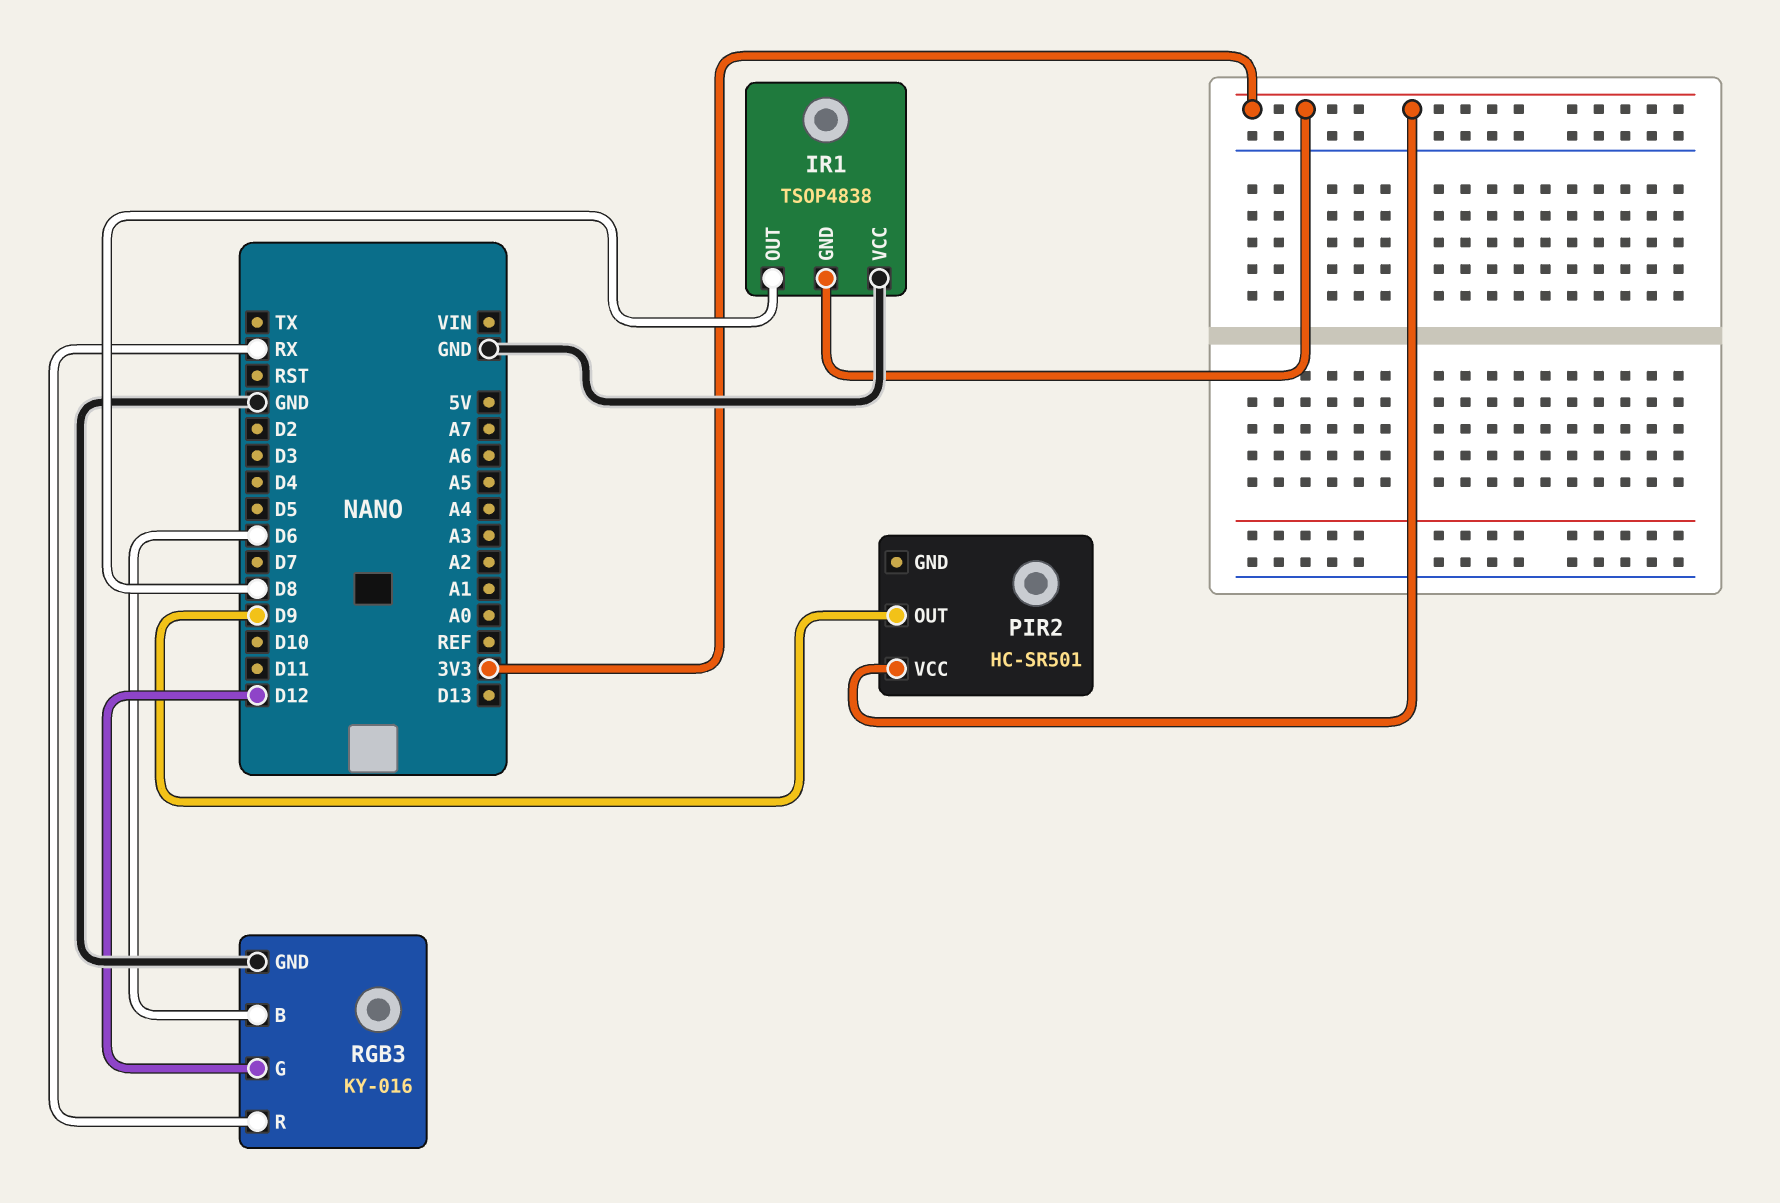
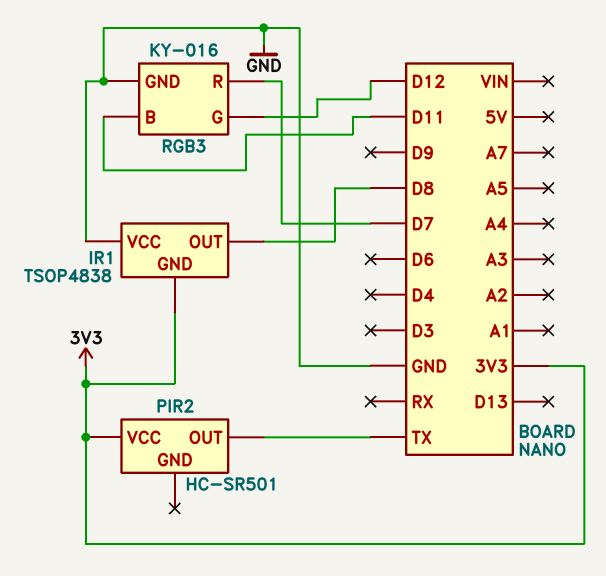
PIR2 pin OUT: D9 -> TX
RGB3 pin B: D6 -> D11
RGB3 pin R: RX -> D7

